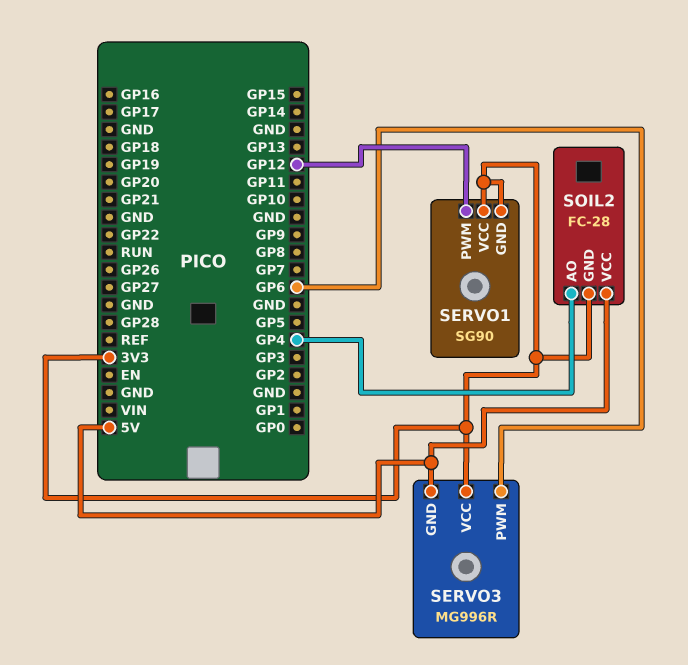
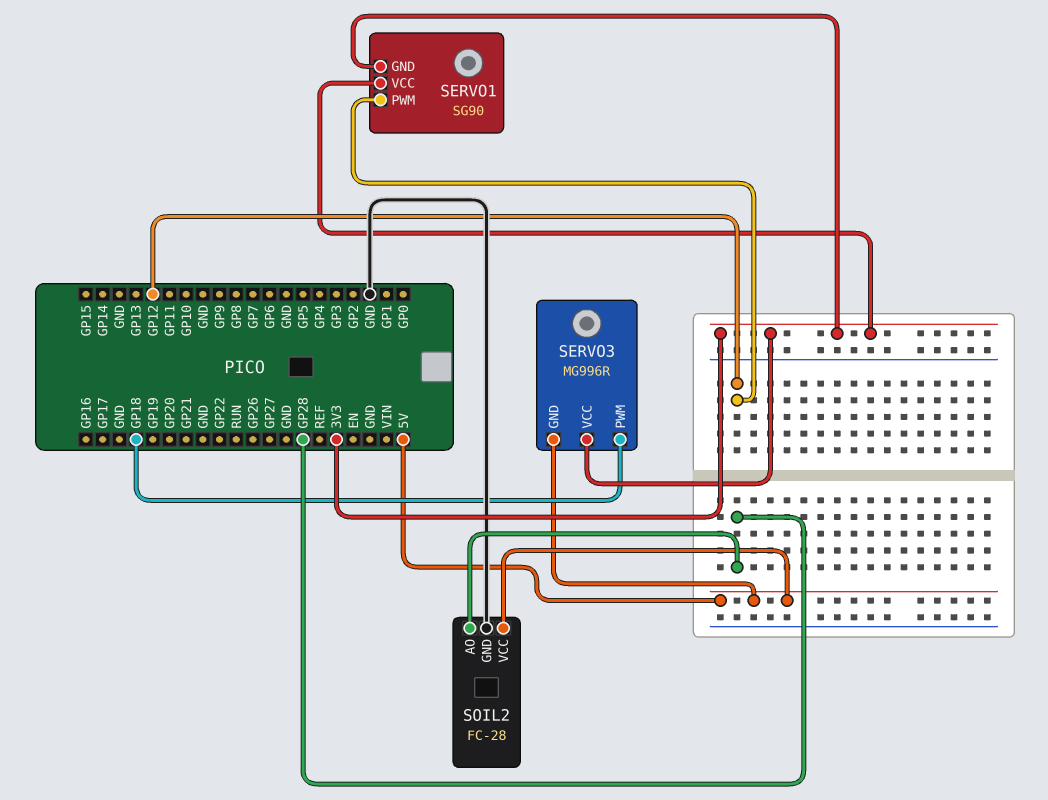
SERVO3 pin PWM: GP6 -> GP18
SOIL2 pin AO: GP4 -> GP28
SOIL2 pin GND: 3V3 -> GND

